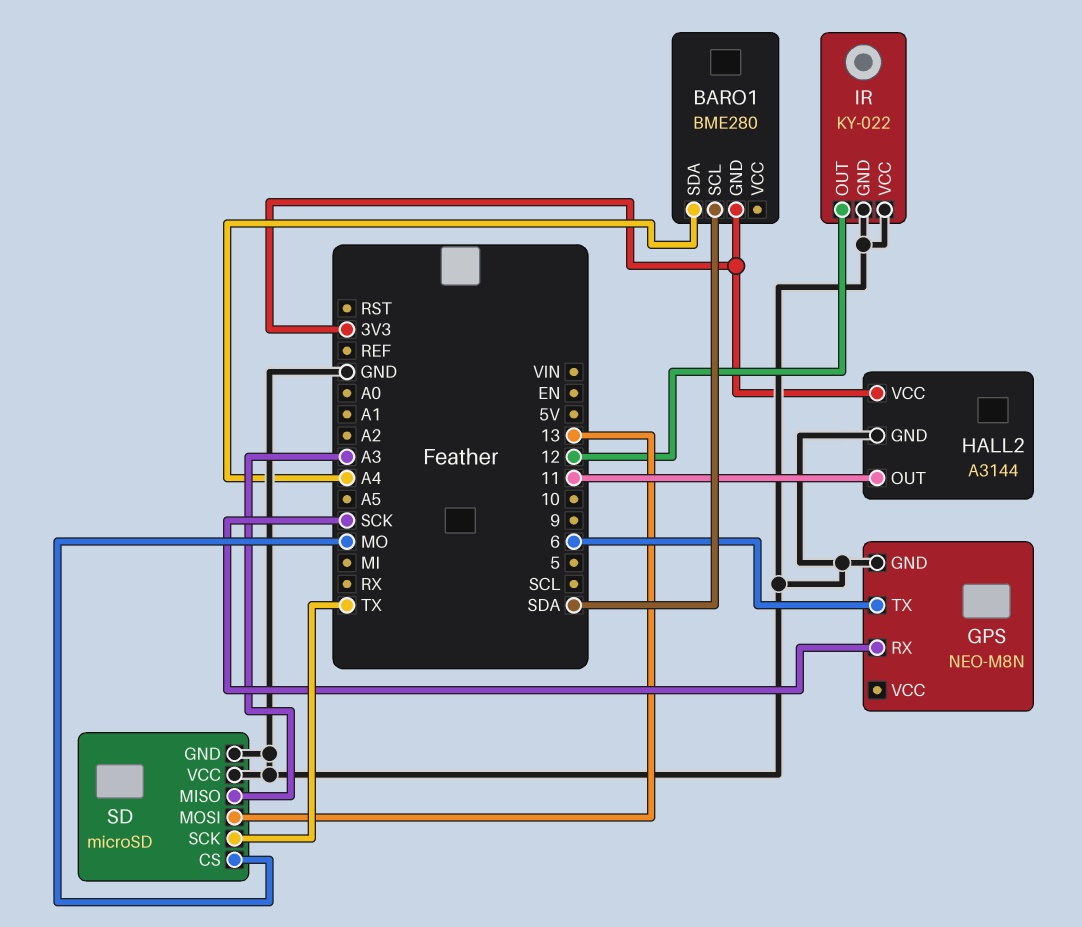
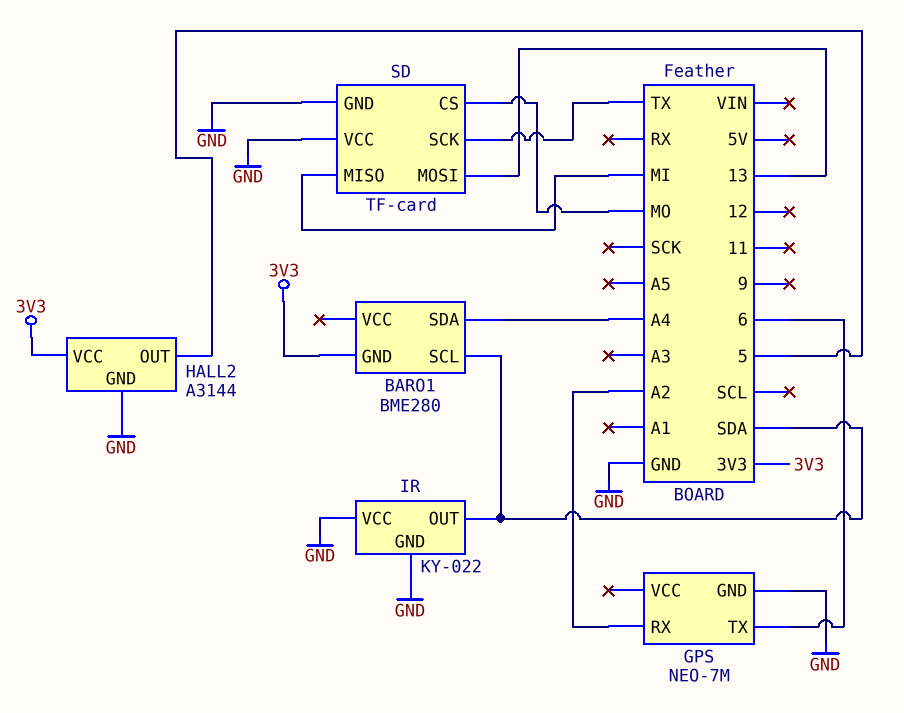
GPS: NEO-M8N -> NEO-7M
GPS pin RX: SCK -> A2
HALL2 pin OUT: 11 -> 5
IR pin OUT: 12 -> SDA
SD: microSD -> TF-card
SD pin MISO: A3 -> MI

